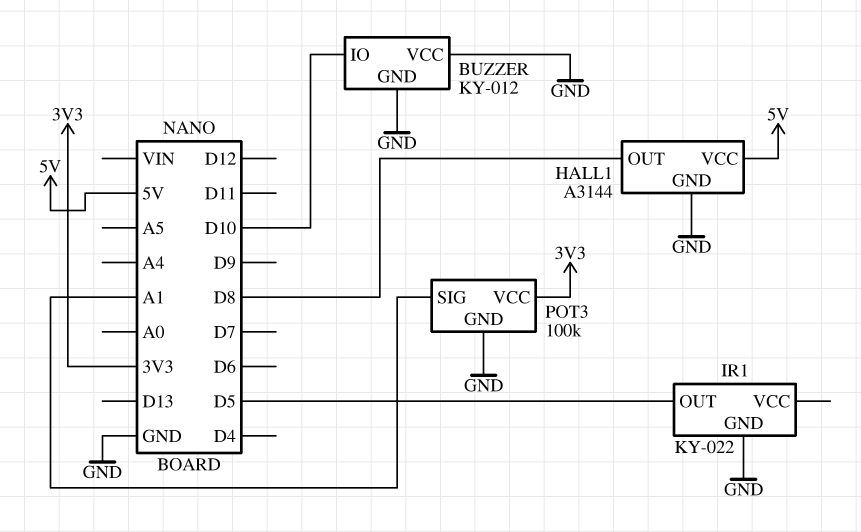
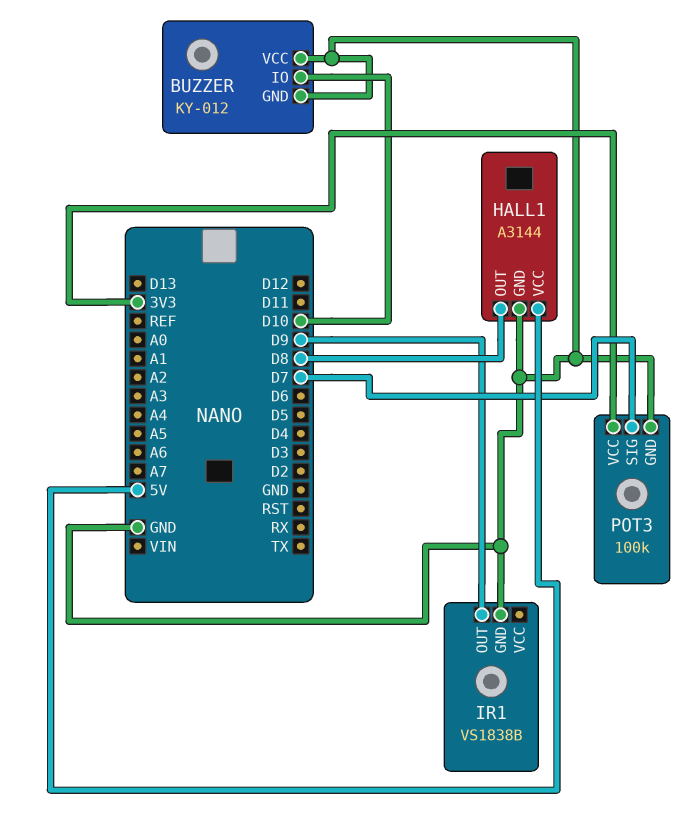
IR1: KY-022 -> VS1838B
IR1 pin OUT: D5 -> D9
POT3 pin SIG: A1 -> D7

